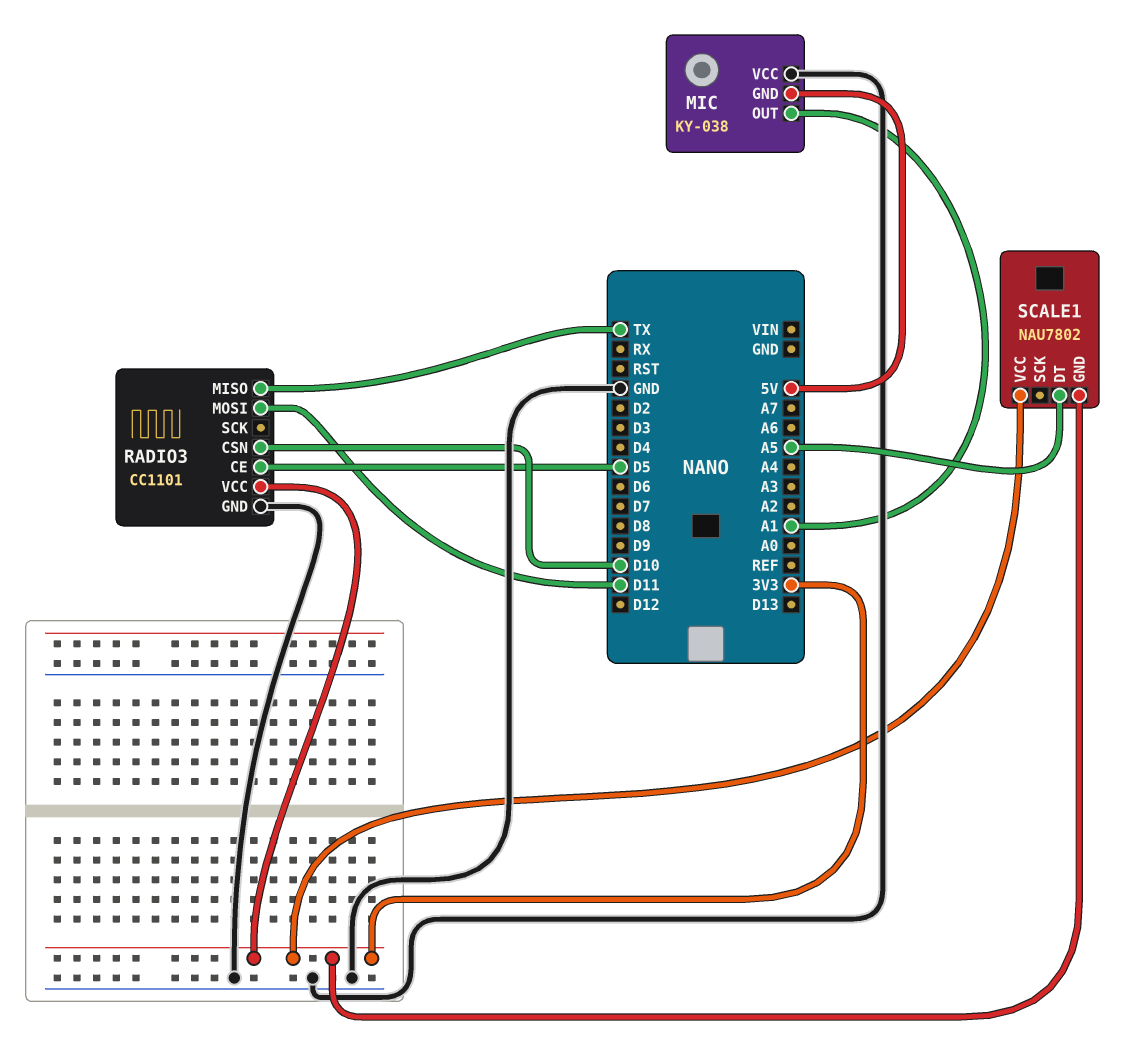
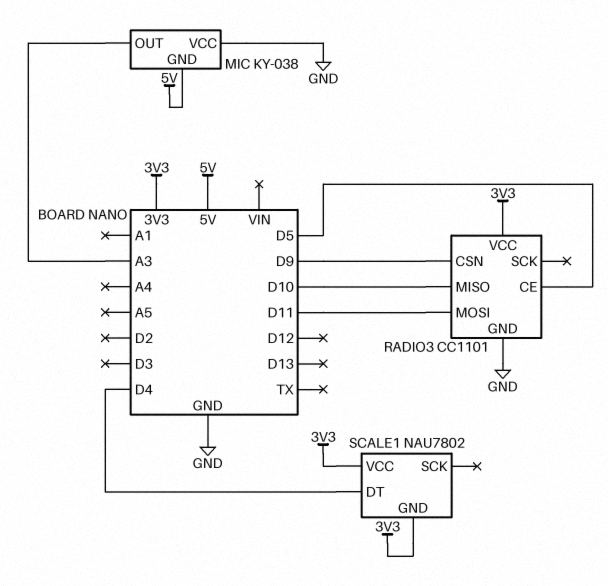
MIC pin OUT: A1 -> A3
RADIO3 pin CSN: D10 -> D9
RADIO3 pin MISO: TX -> D10
SCALE1 pin DT: A5 -> D4

